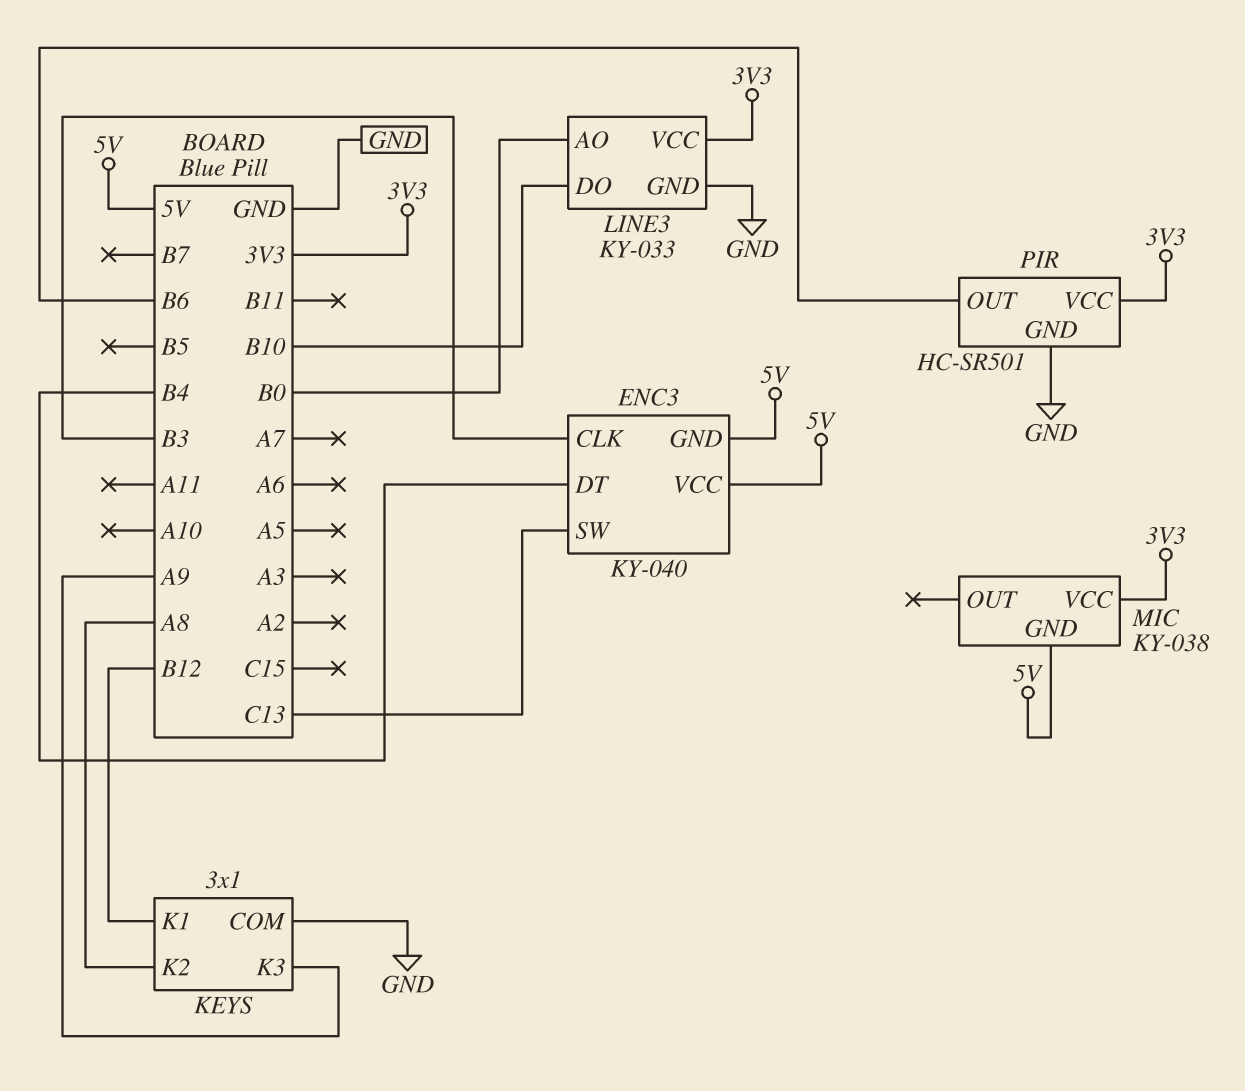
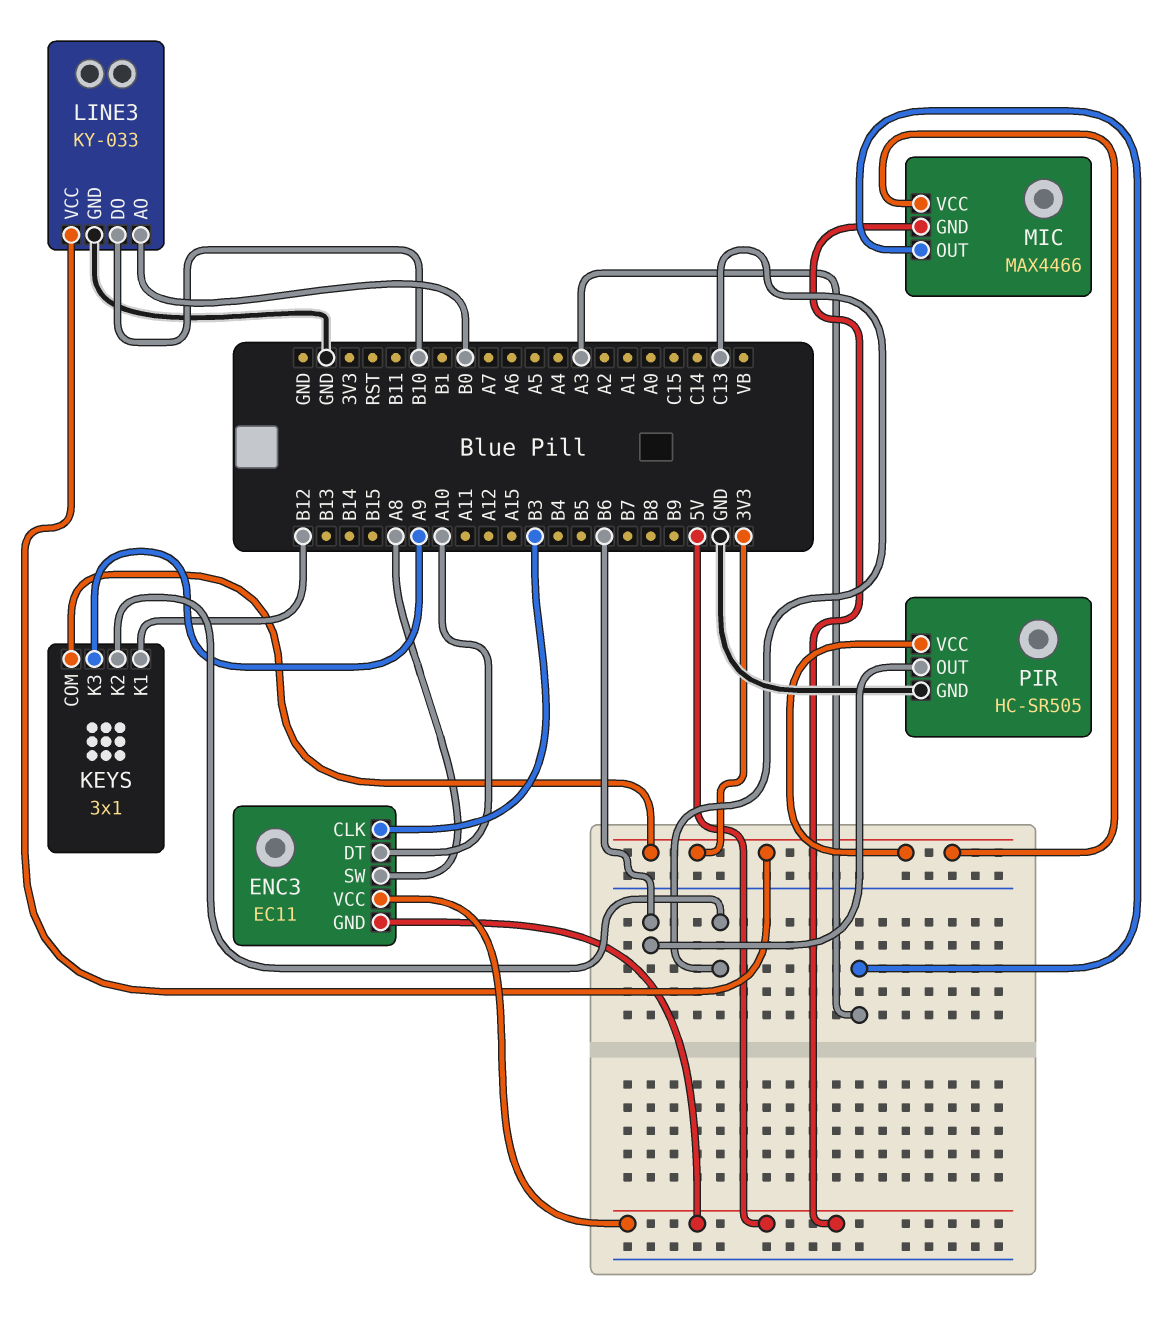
ENC3: KY-040 -> EC11
ENC3 pin DT: B4 -> A10
ENC3 pin SW: C13 -> A8
KEYS pin COM: GND -> 3V3
KEYS pin K2: A8 -> C13
MIC: KY-038 -> MAX4466
MIC pin OUT: none -> A3
PIR: HC-SR501 -> HC-SR505

